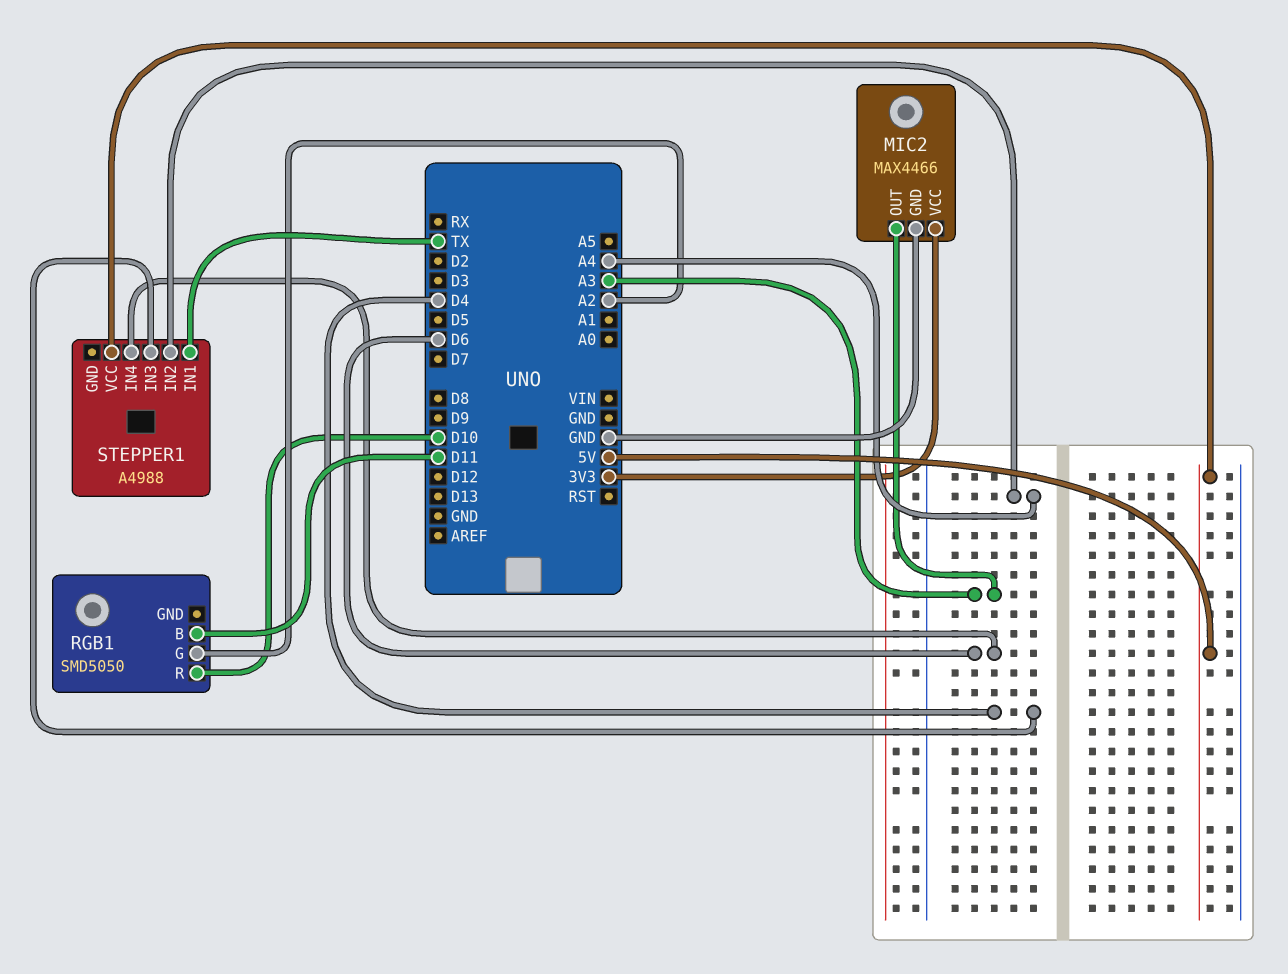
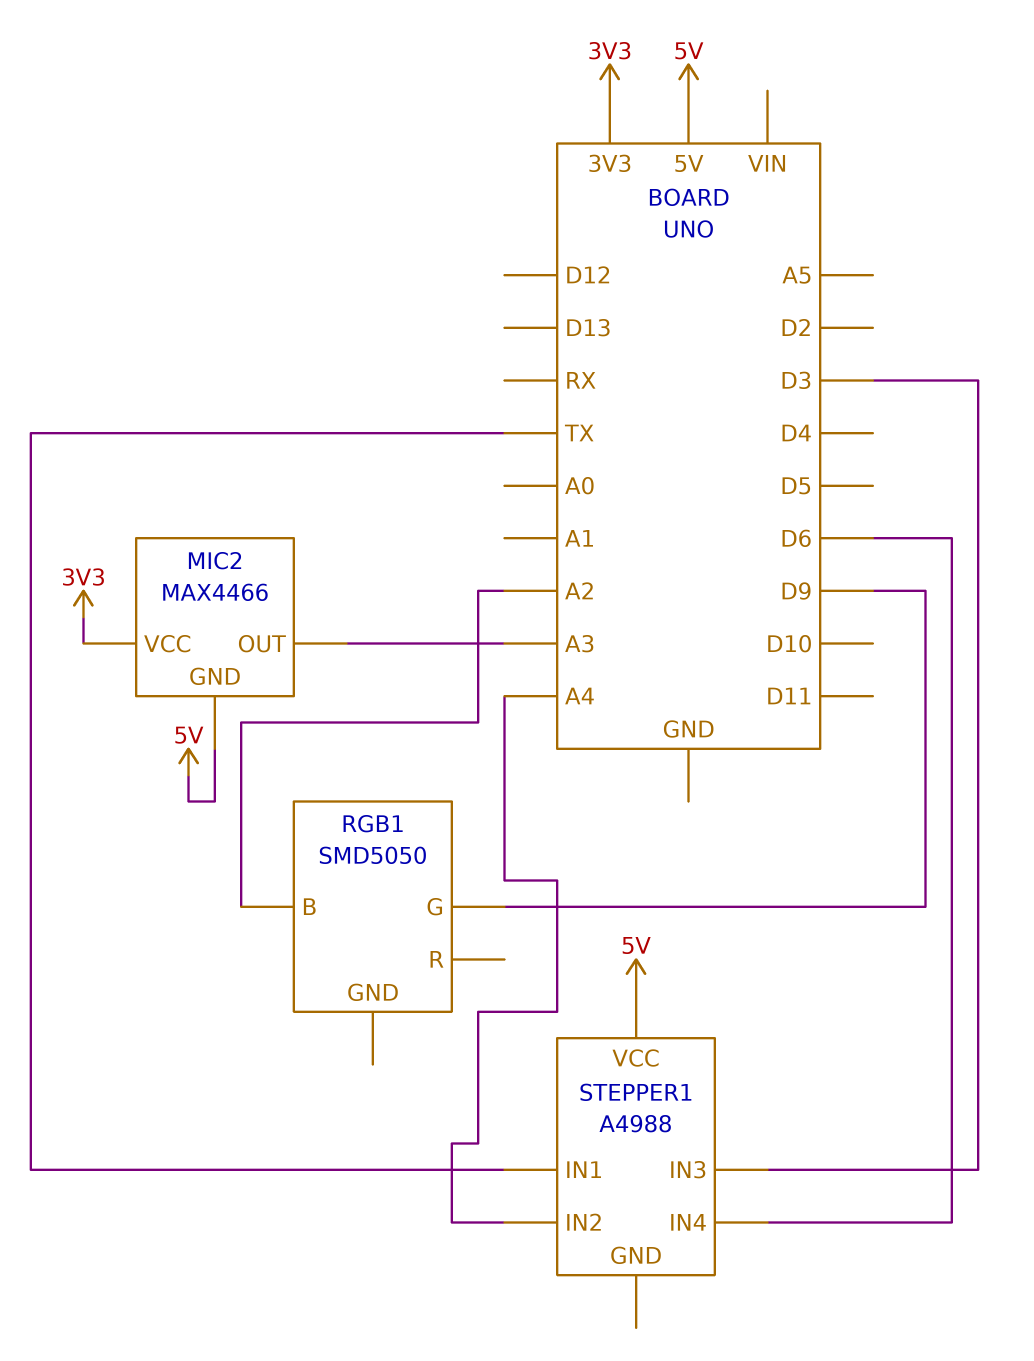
MIC2 pin GND: GND -> 5V
RGB1 pin B: D11 -> A2
RGB1 pin G: A2 -> D9
RGB1 pin R: D10 -> none
STEPPER1 pin IN3: D4 -> D3

